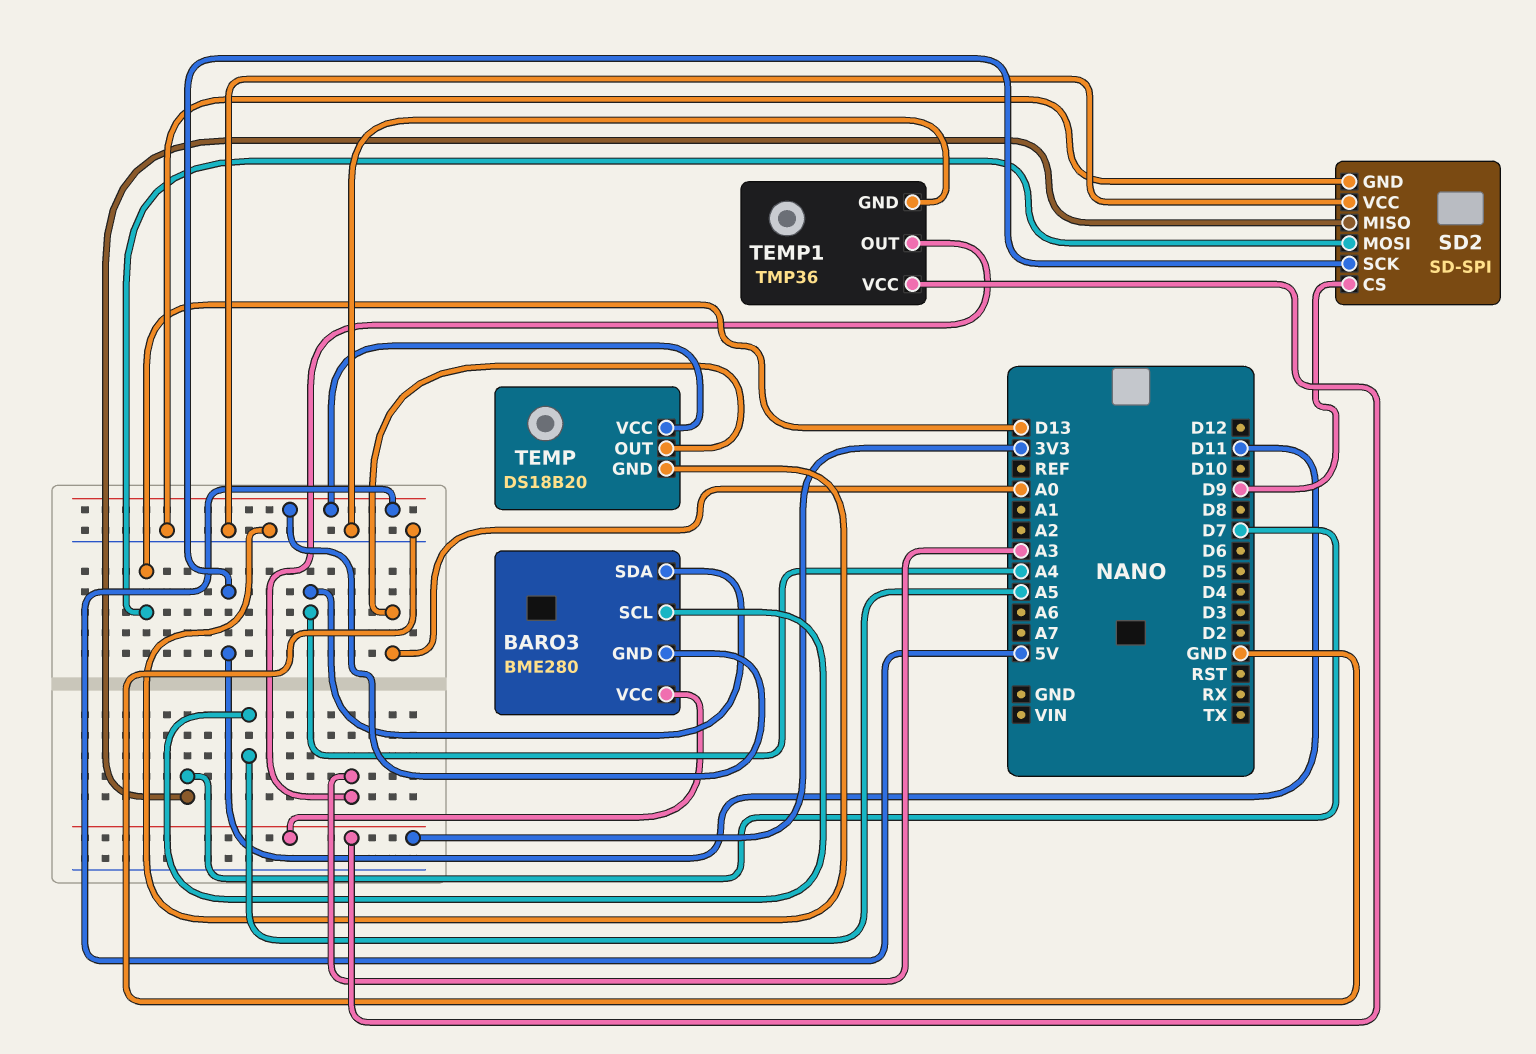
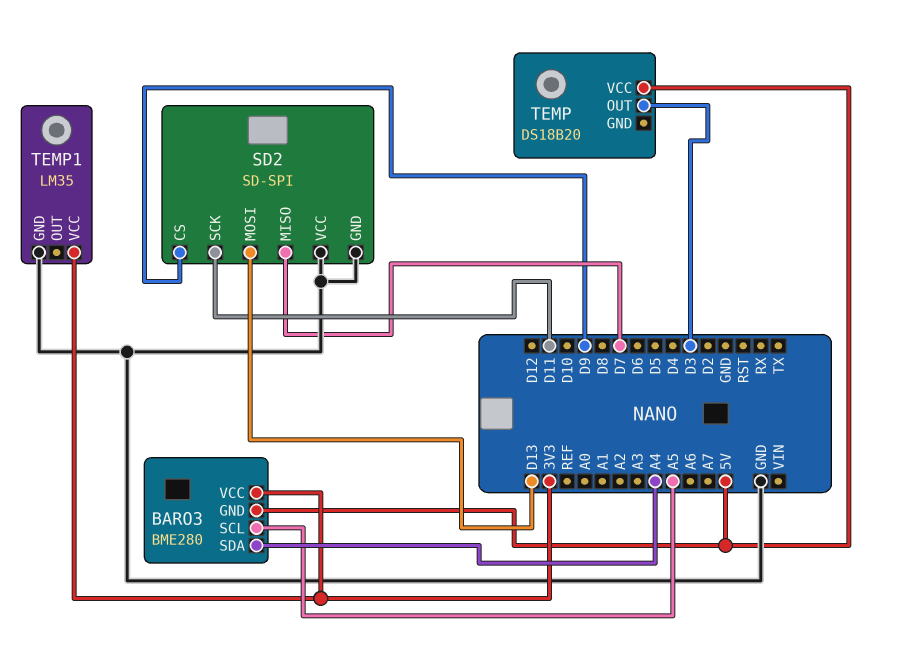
TEMP pin GND: GND -> none
TEMP pin OUT: A0 -> D3
TEMP1: TMP36 -> LM35
TEMP1 pin OUT: A3 -> none

